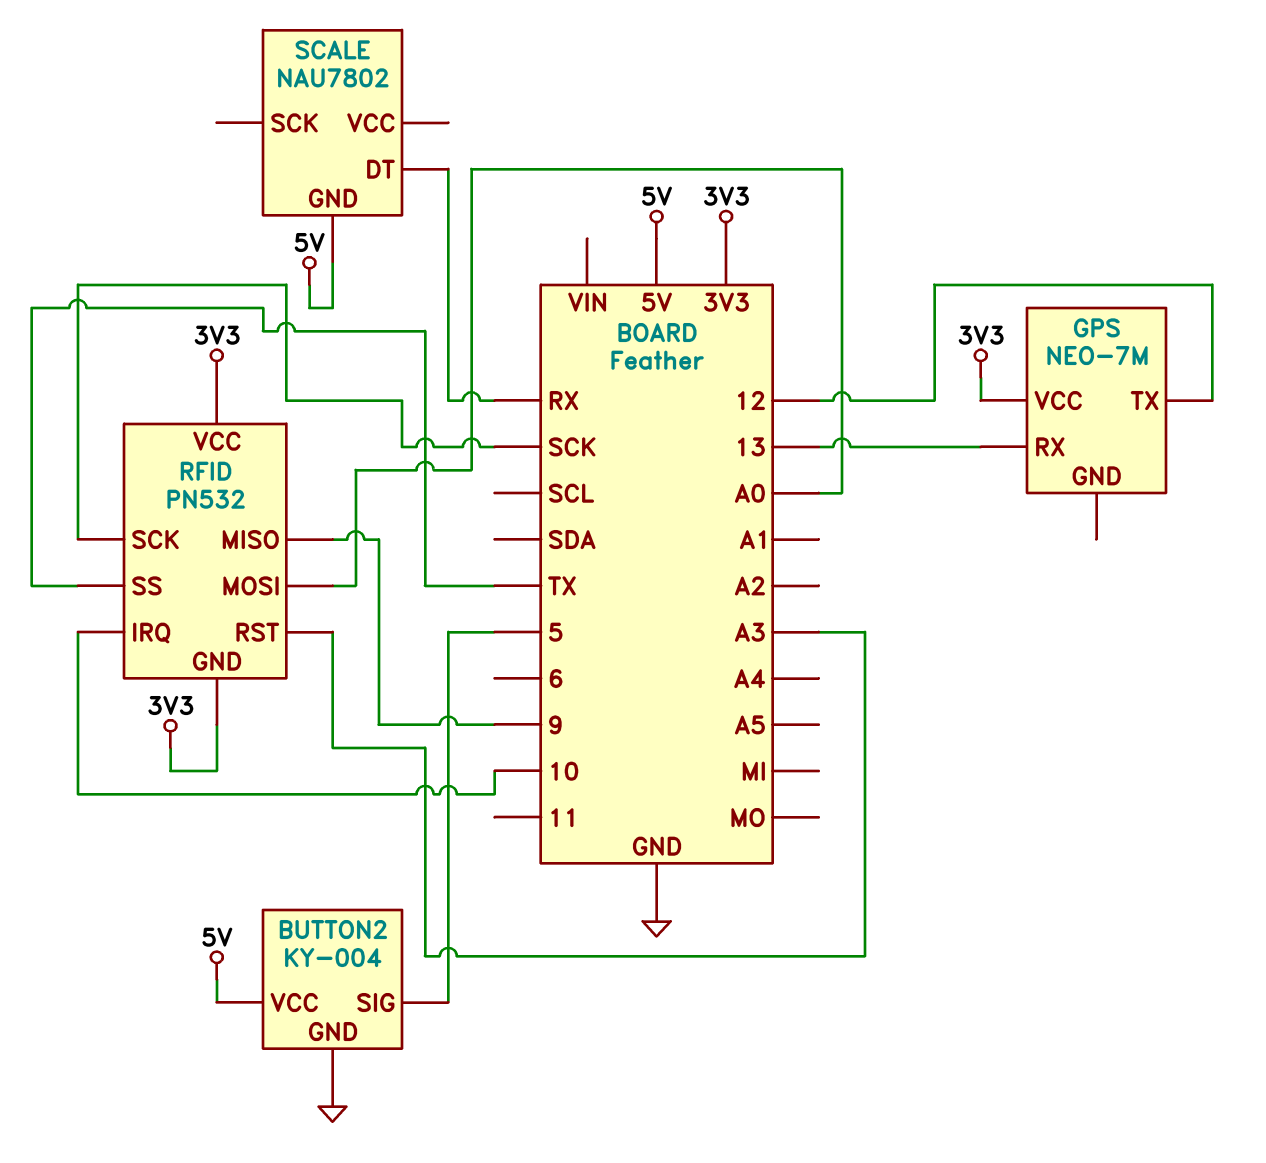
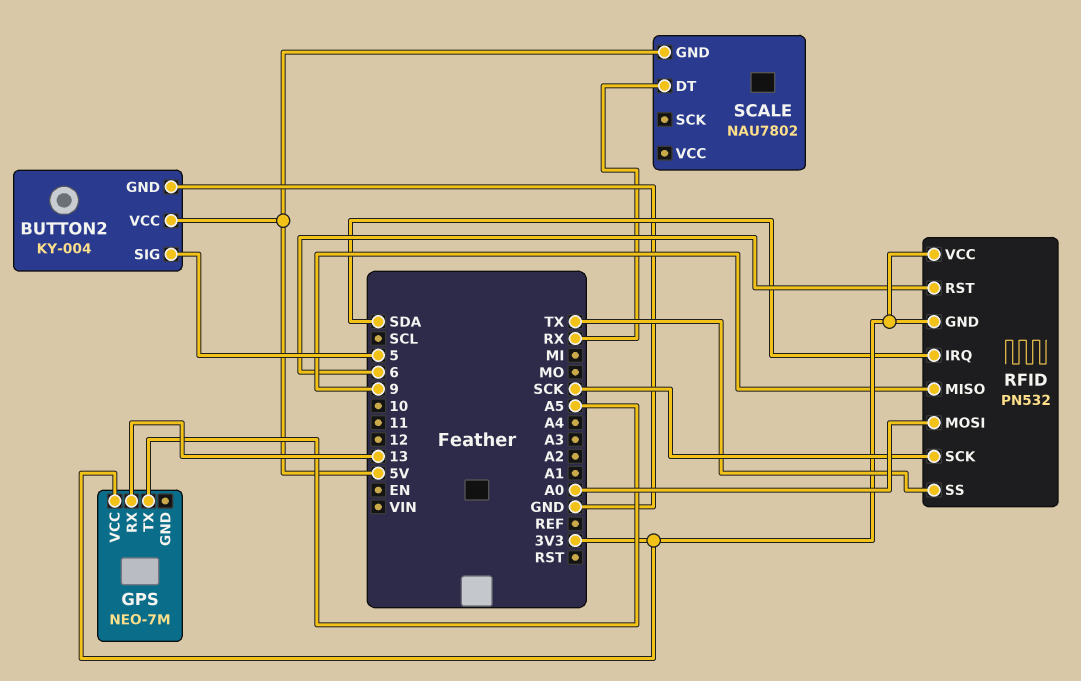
GPS pin TX: 12 -> A5
RFID pin IRQ: 10 -> SDA
RFID pin RST: A3 -> 6

